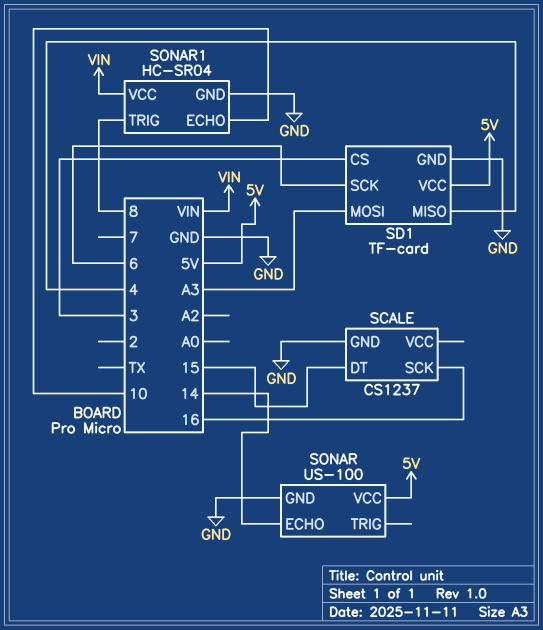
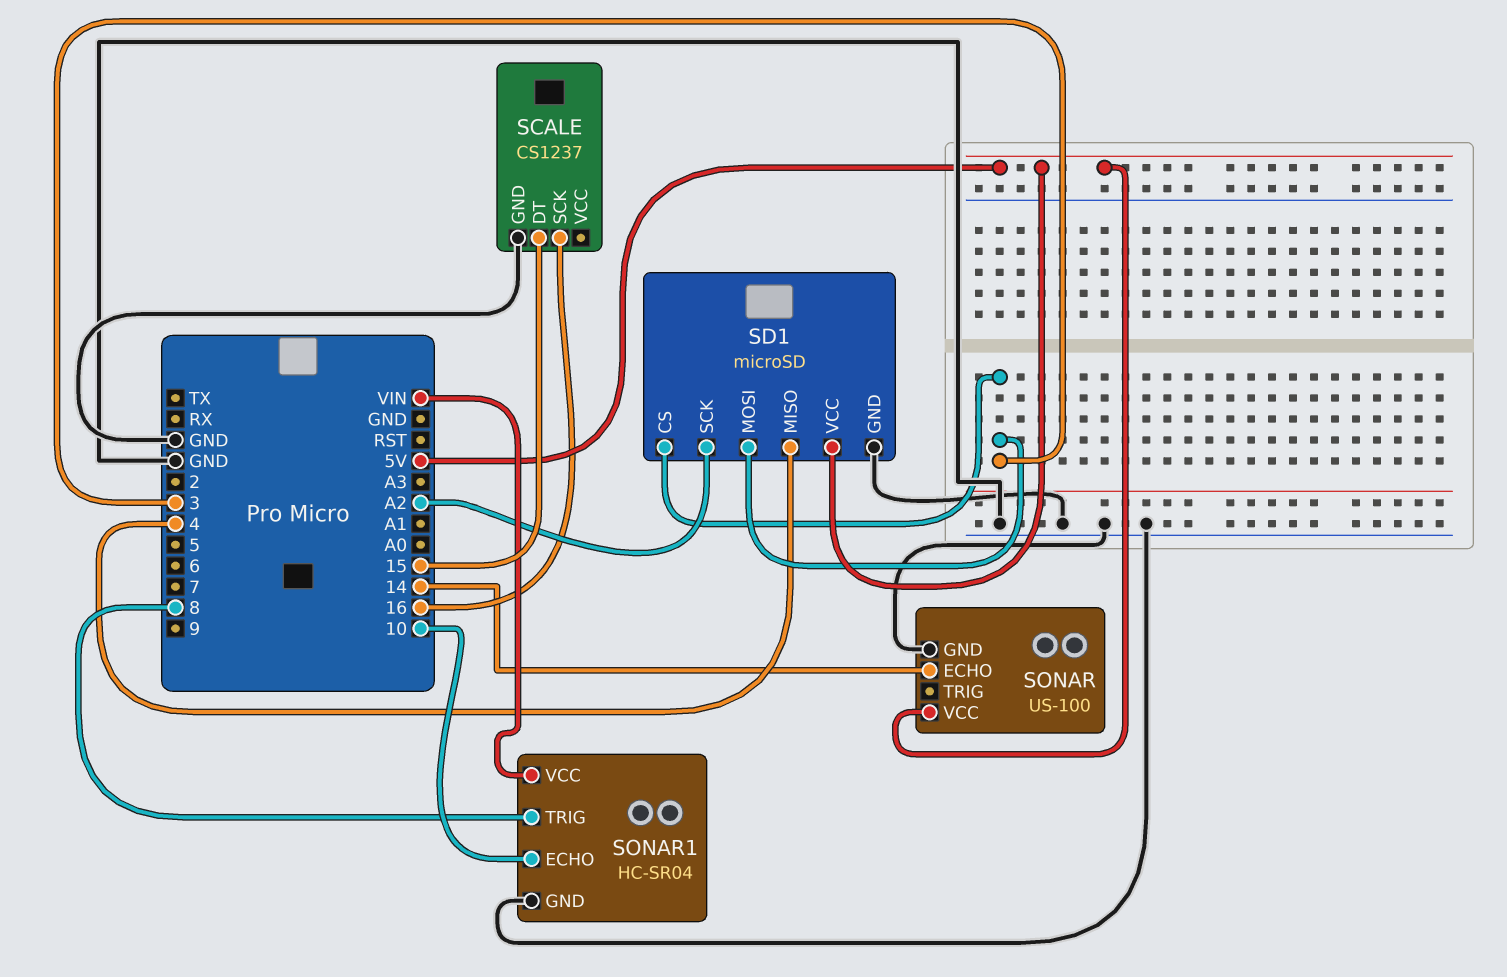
SD1: TF-card -> microSD
SD1 pin MOSI: A3 -> 3
SD1 pin SCK: 6 -> A2

